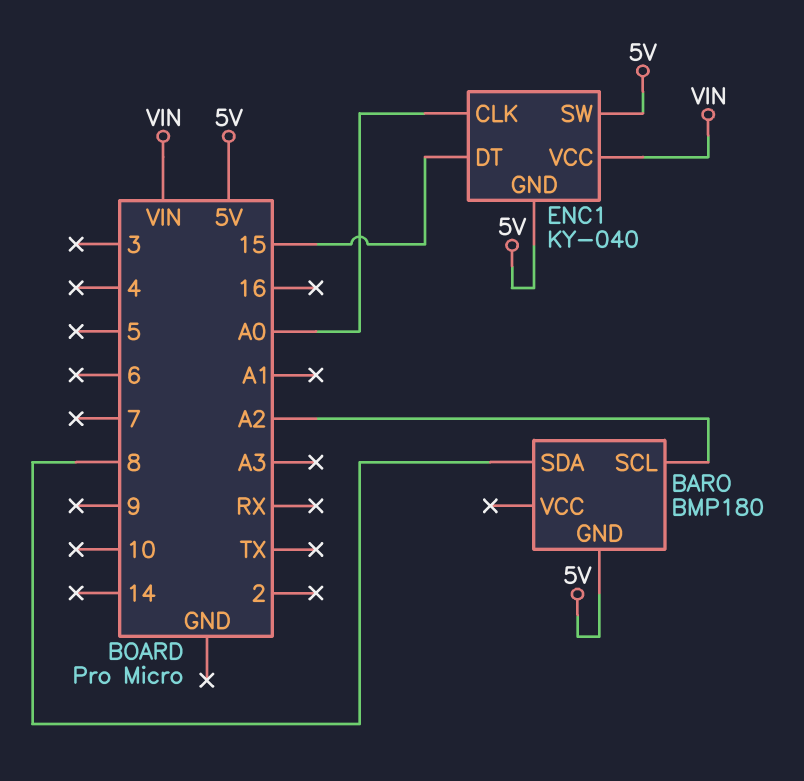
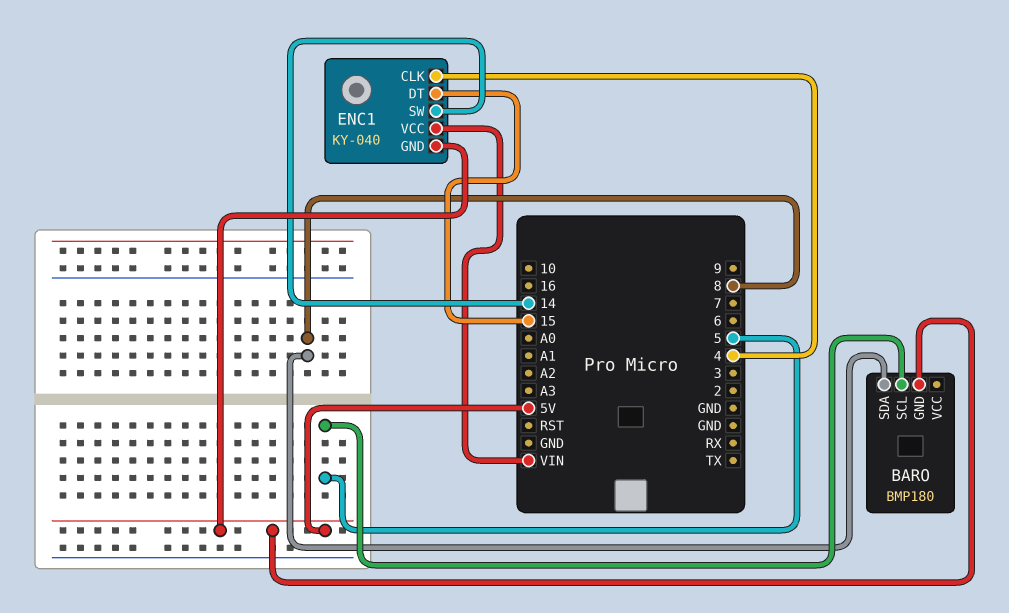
BARO pin SCL: A2 -> 5
ENC1 pin CLK: A0 -> 4
ENC1 pin SW: 5V -> 14

